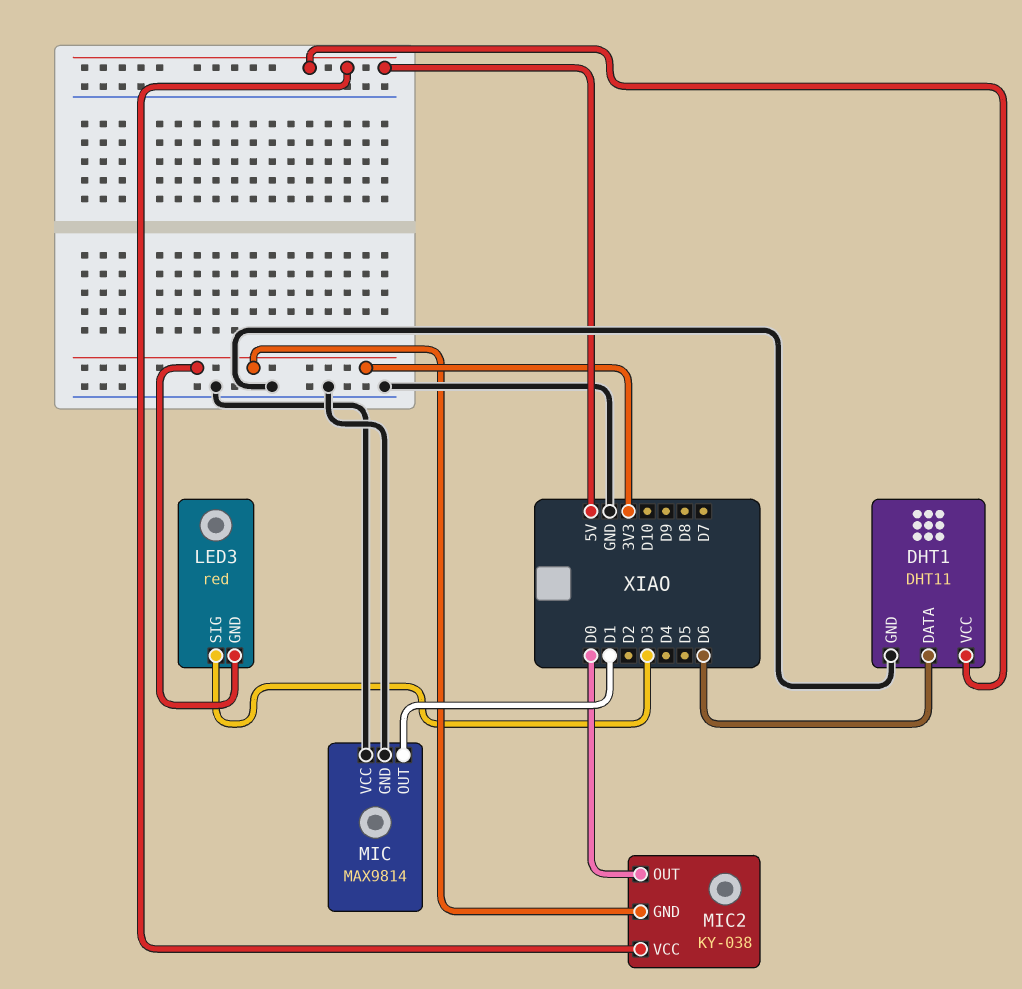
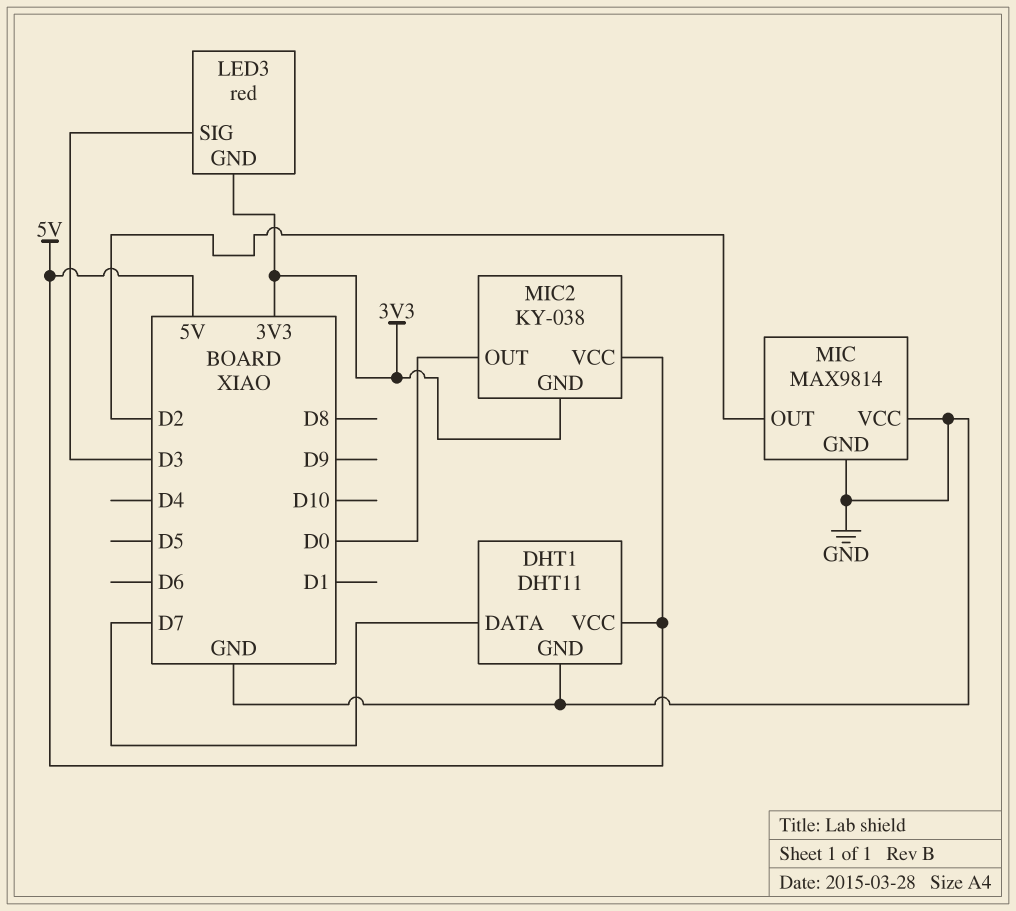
DHT1 pin DATA: D6 -> D7
MIC pin OUT: D1 -> D2

